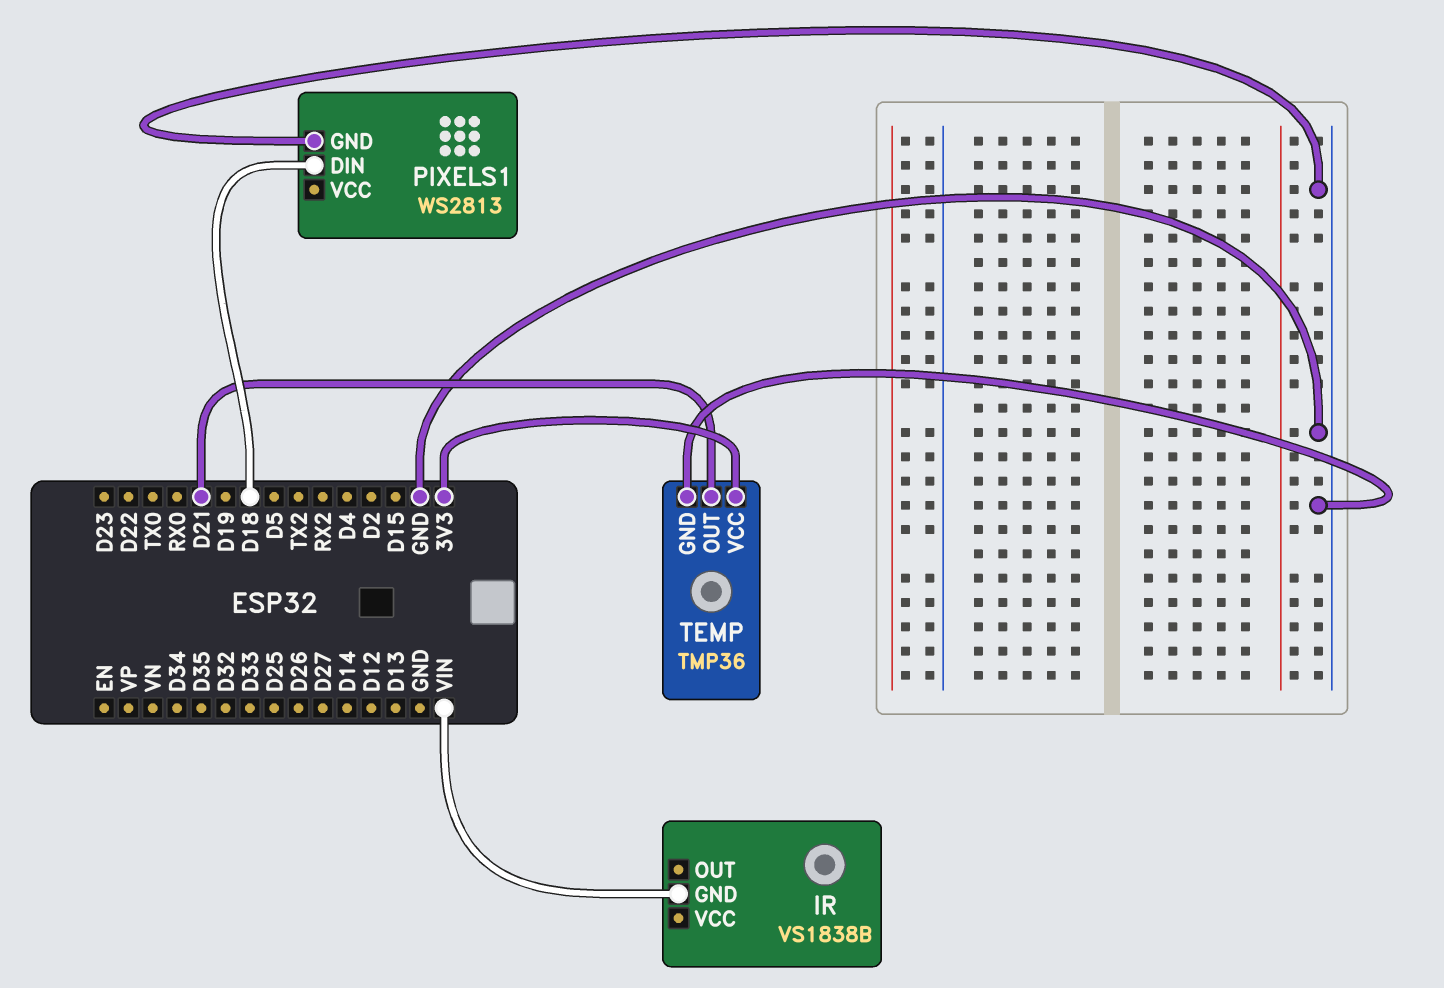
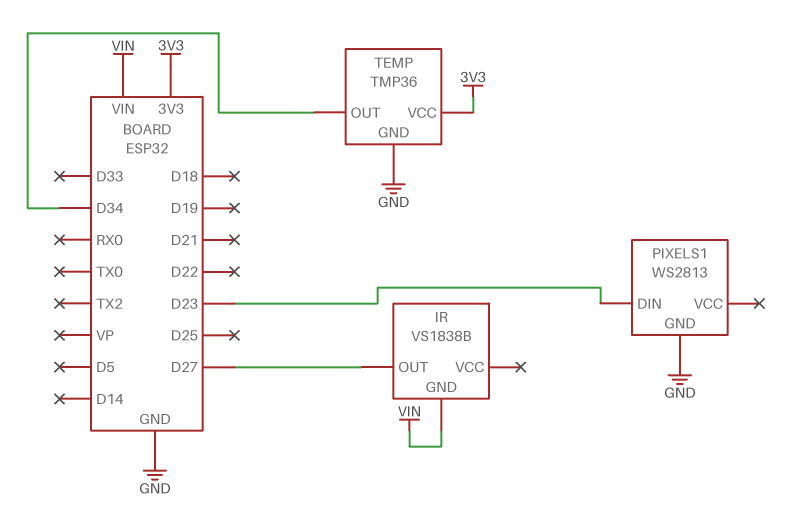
IR pin OUT: none -> D27
PIXELS1 pin DIN: D18 -> D23
TEMP pin OUT: D21 -> D34

